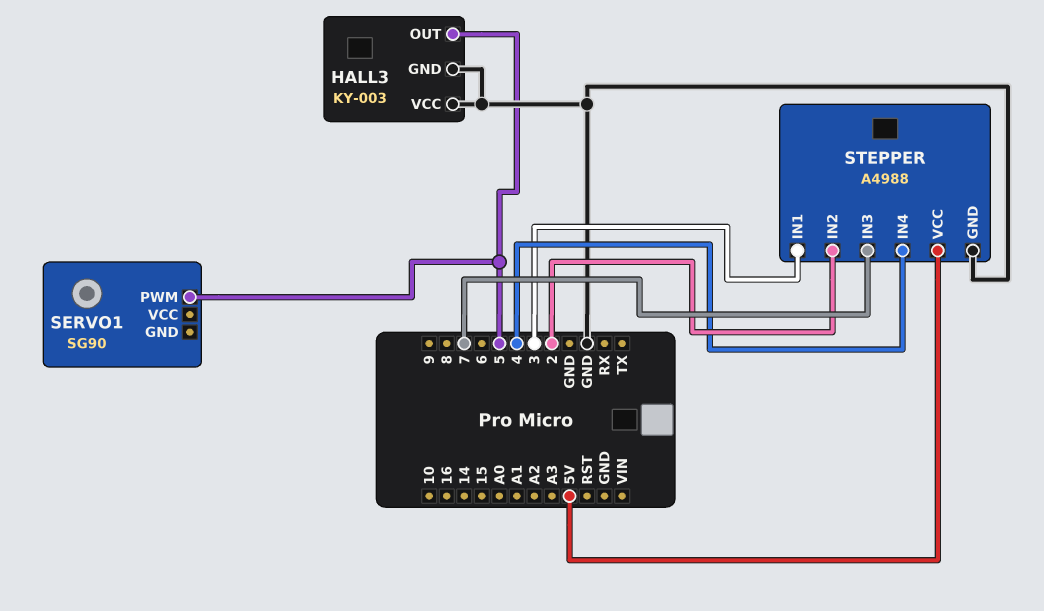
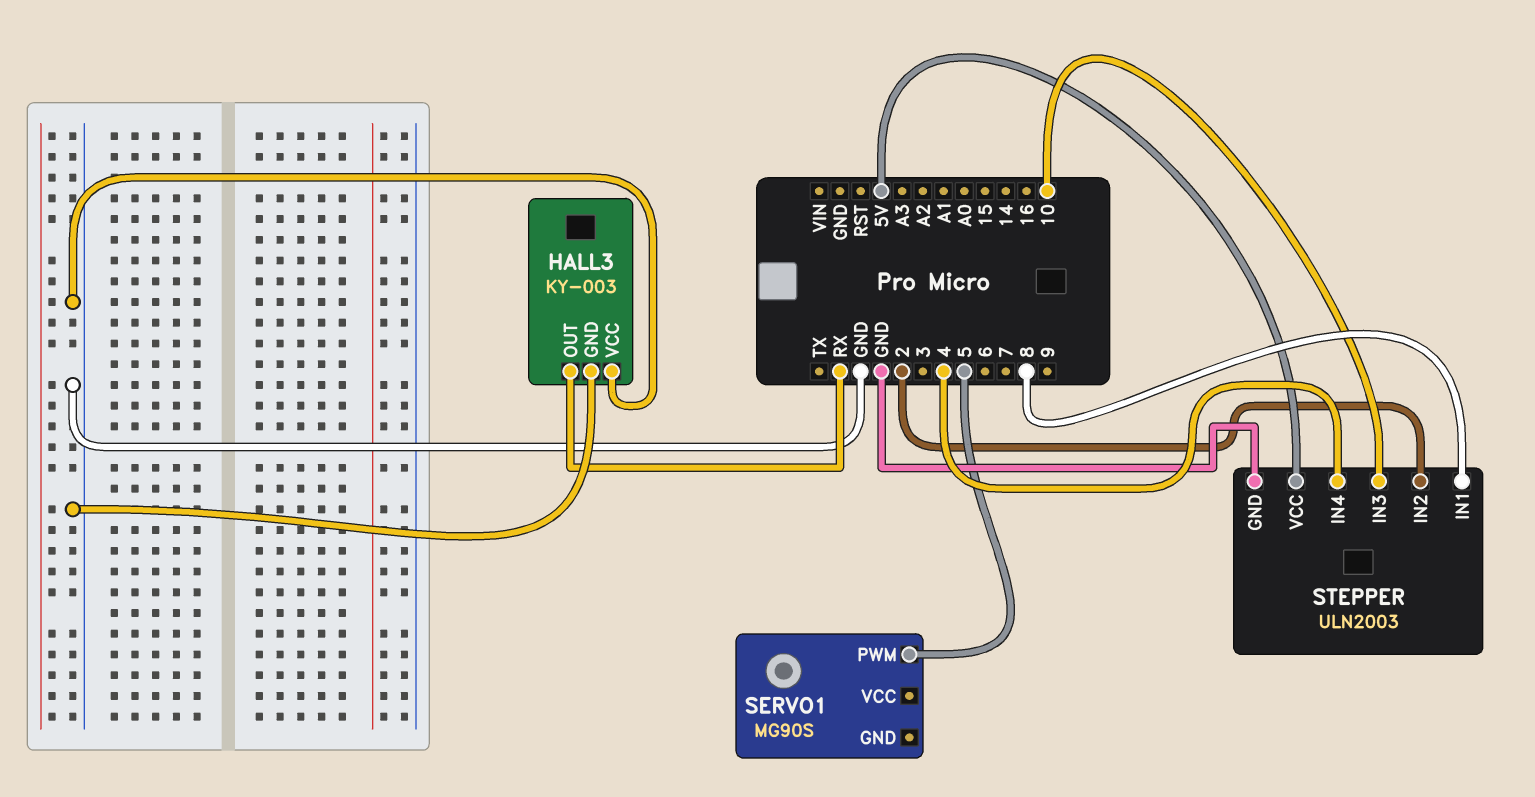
HALL3 pin OUT: 5 -> RX
SERVO1: SG90 -> MG90S
STEPPER: A4988 -> ULN2003
STEPPER pin IN1: 3 -> 8
STEPPER pin IN3: 7 -> 10

